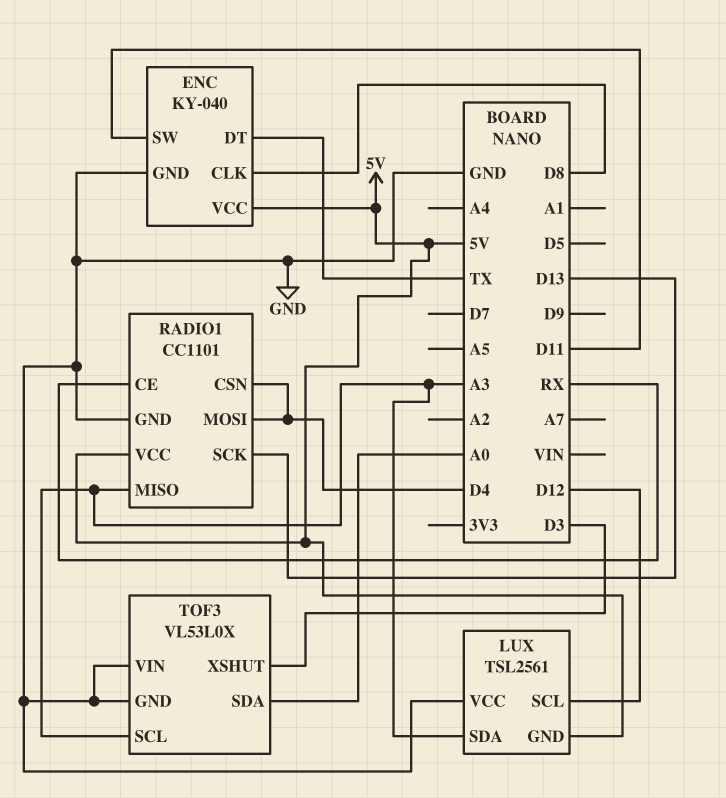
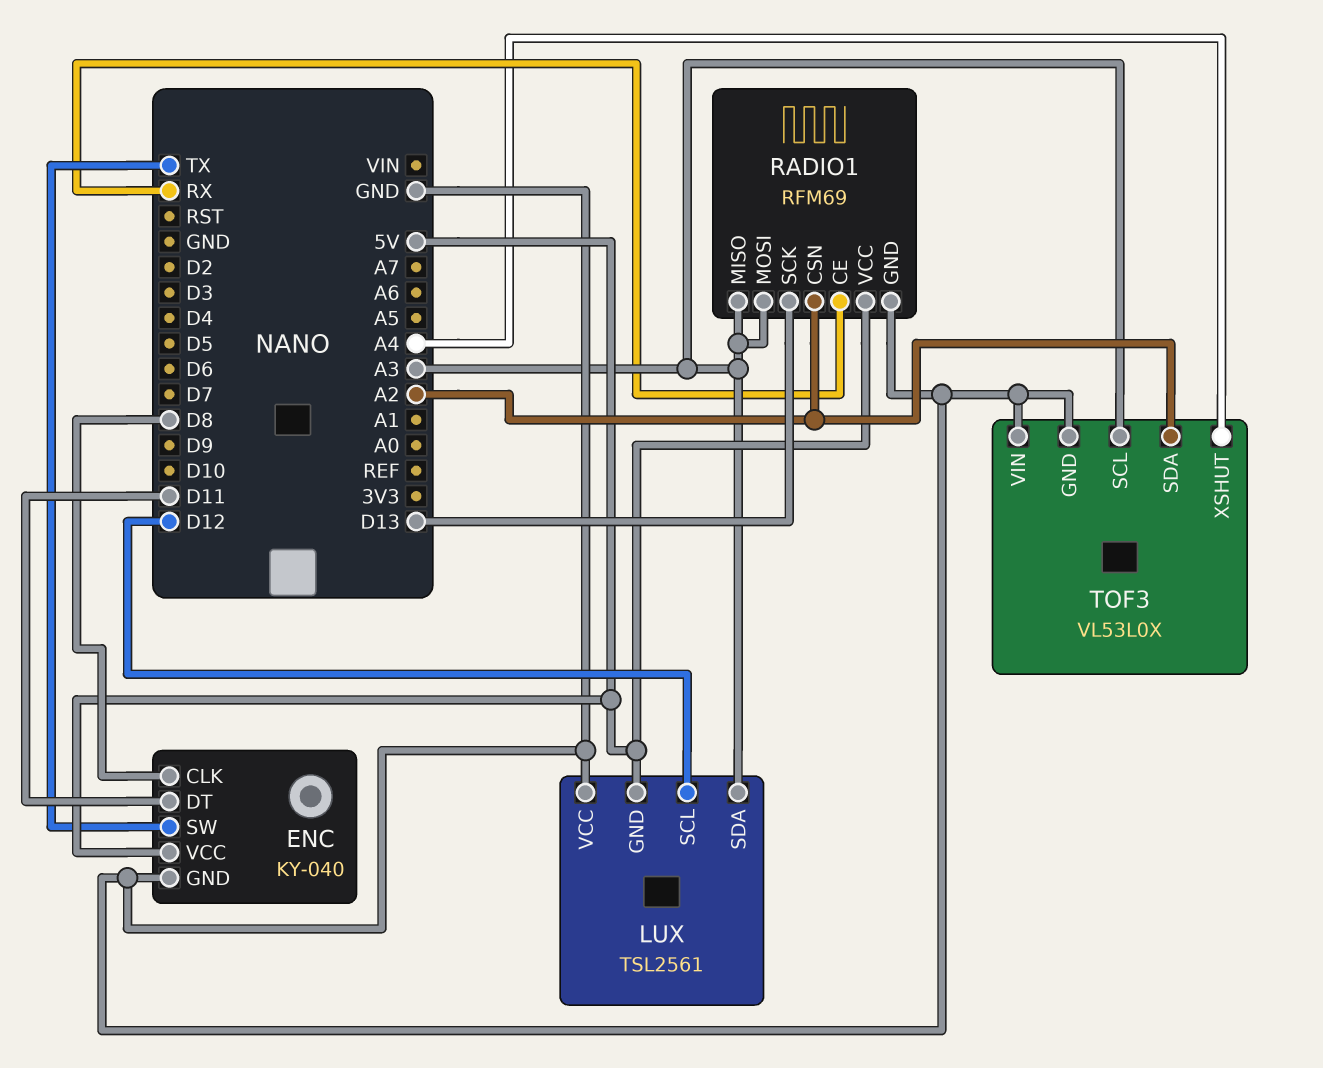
ENC pin DT: TX -> D11
ENC pin SW: D11 -> TX
RADIO1: CC1101 -> RFM69
RADIO1 pin CSN: D4 -> A2
RADIO1 pin MOSI: D4 -> A3
TOF3 pin SDA: A0 -> A2
TOF3 pin XSHUT: D3 -> A4

